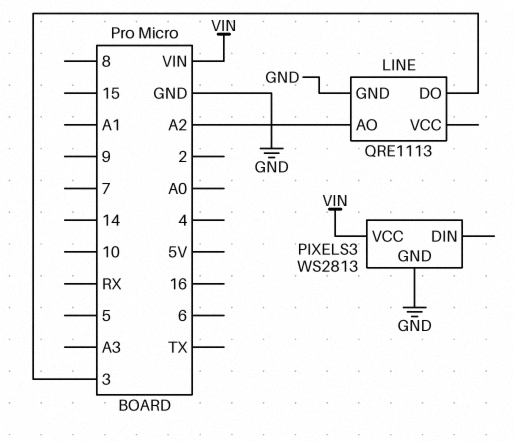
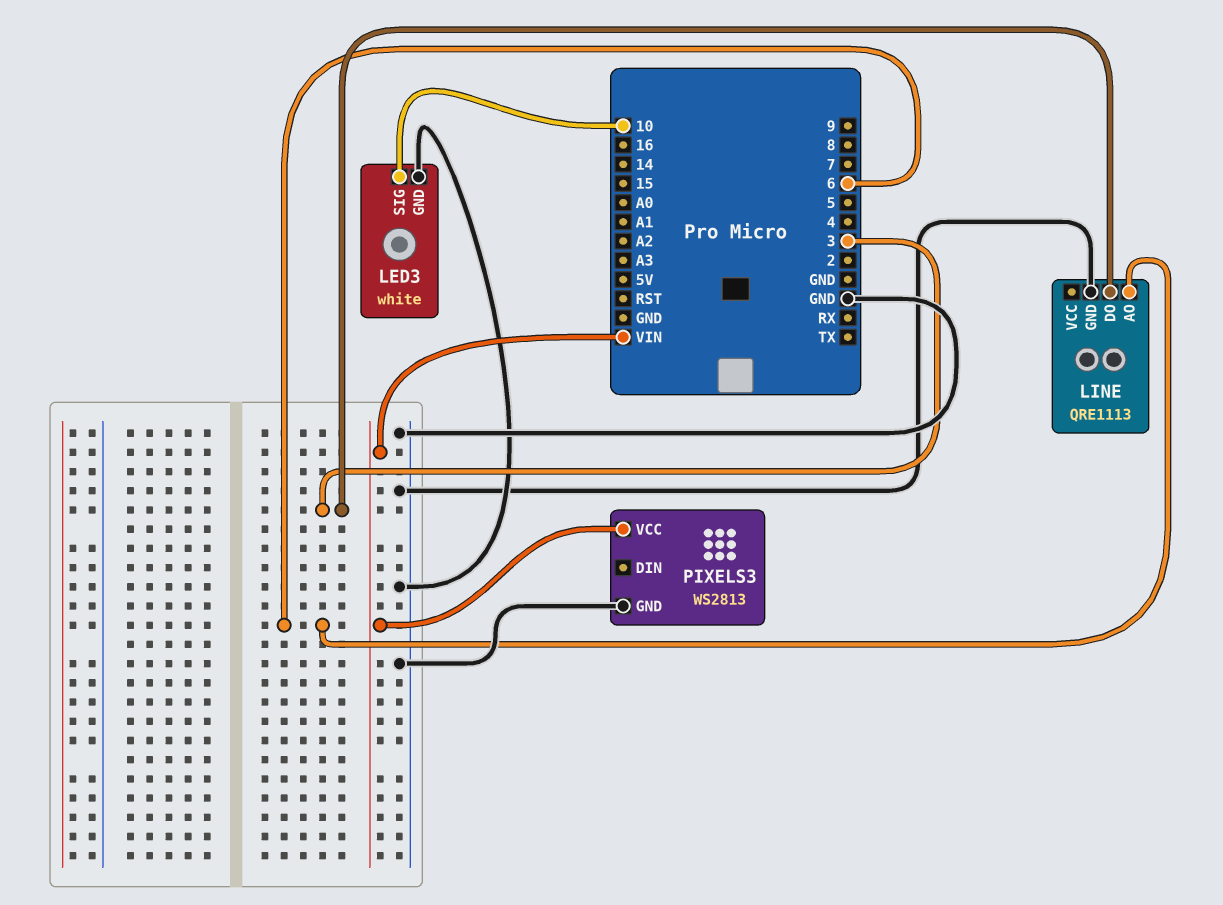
LED3: none -> white
LED3 pin GND: none -> GND
LED3 pin SIG: none -> 10
LINE pin AO: A2 -> 6

